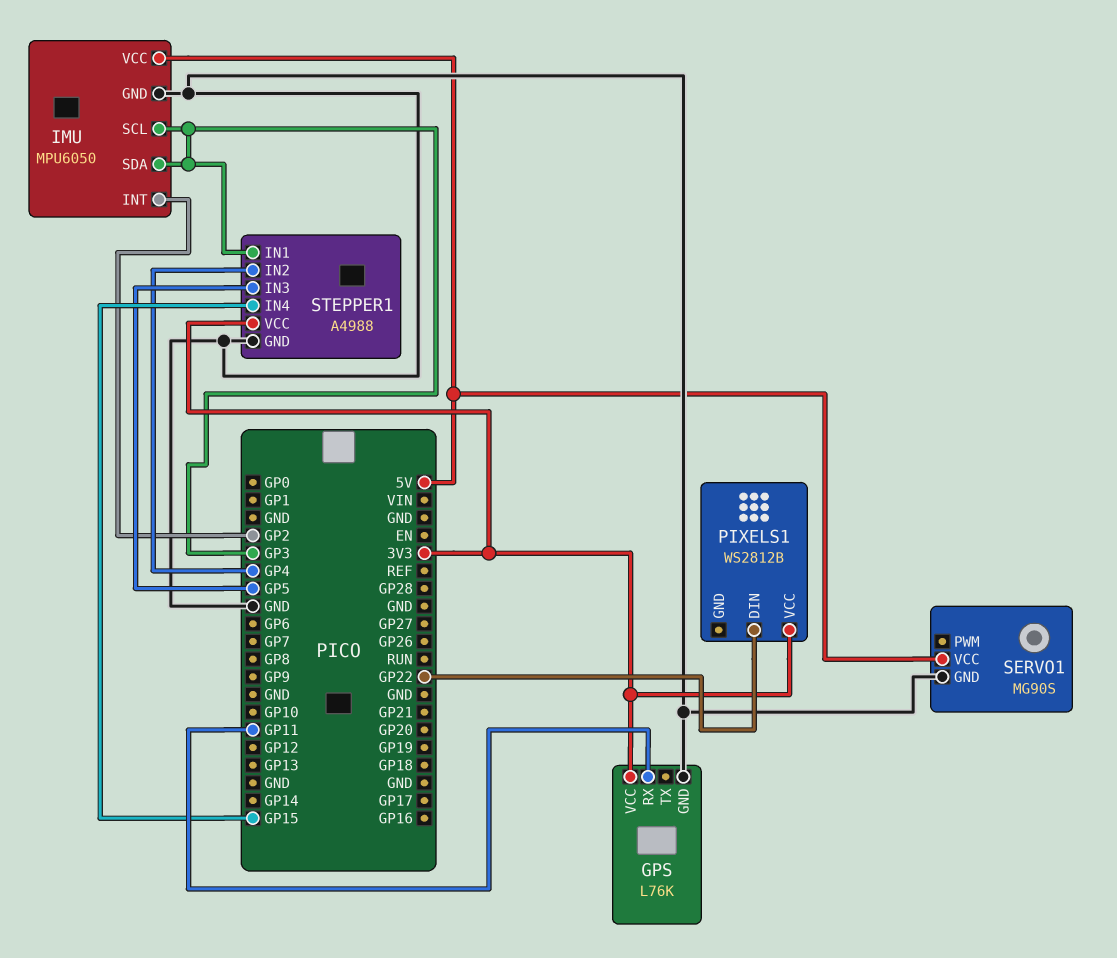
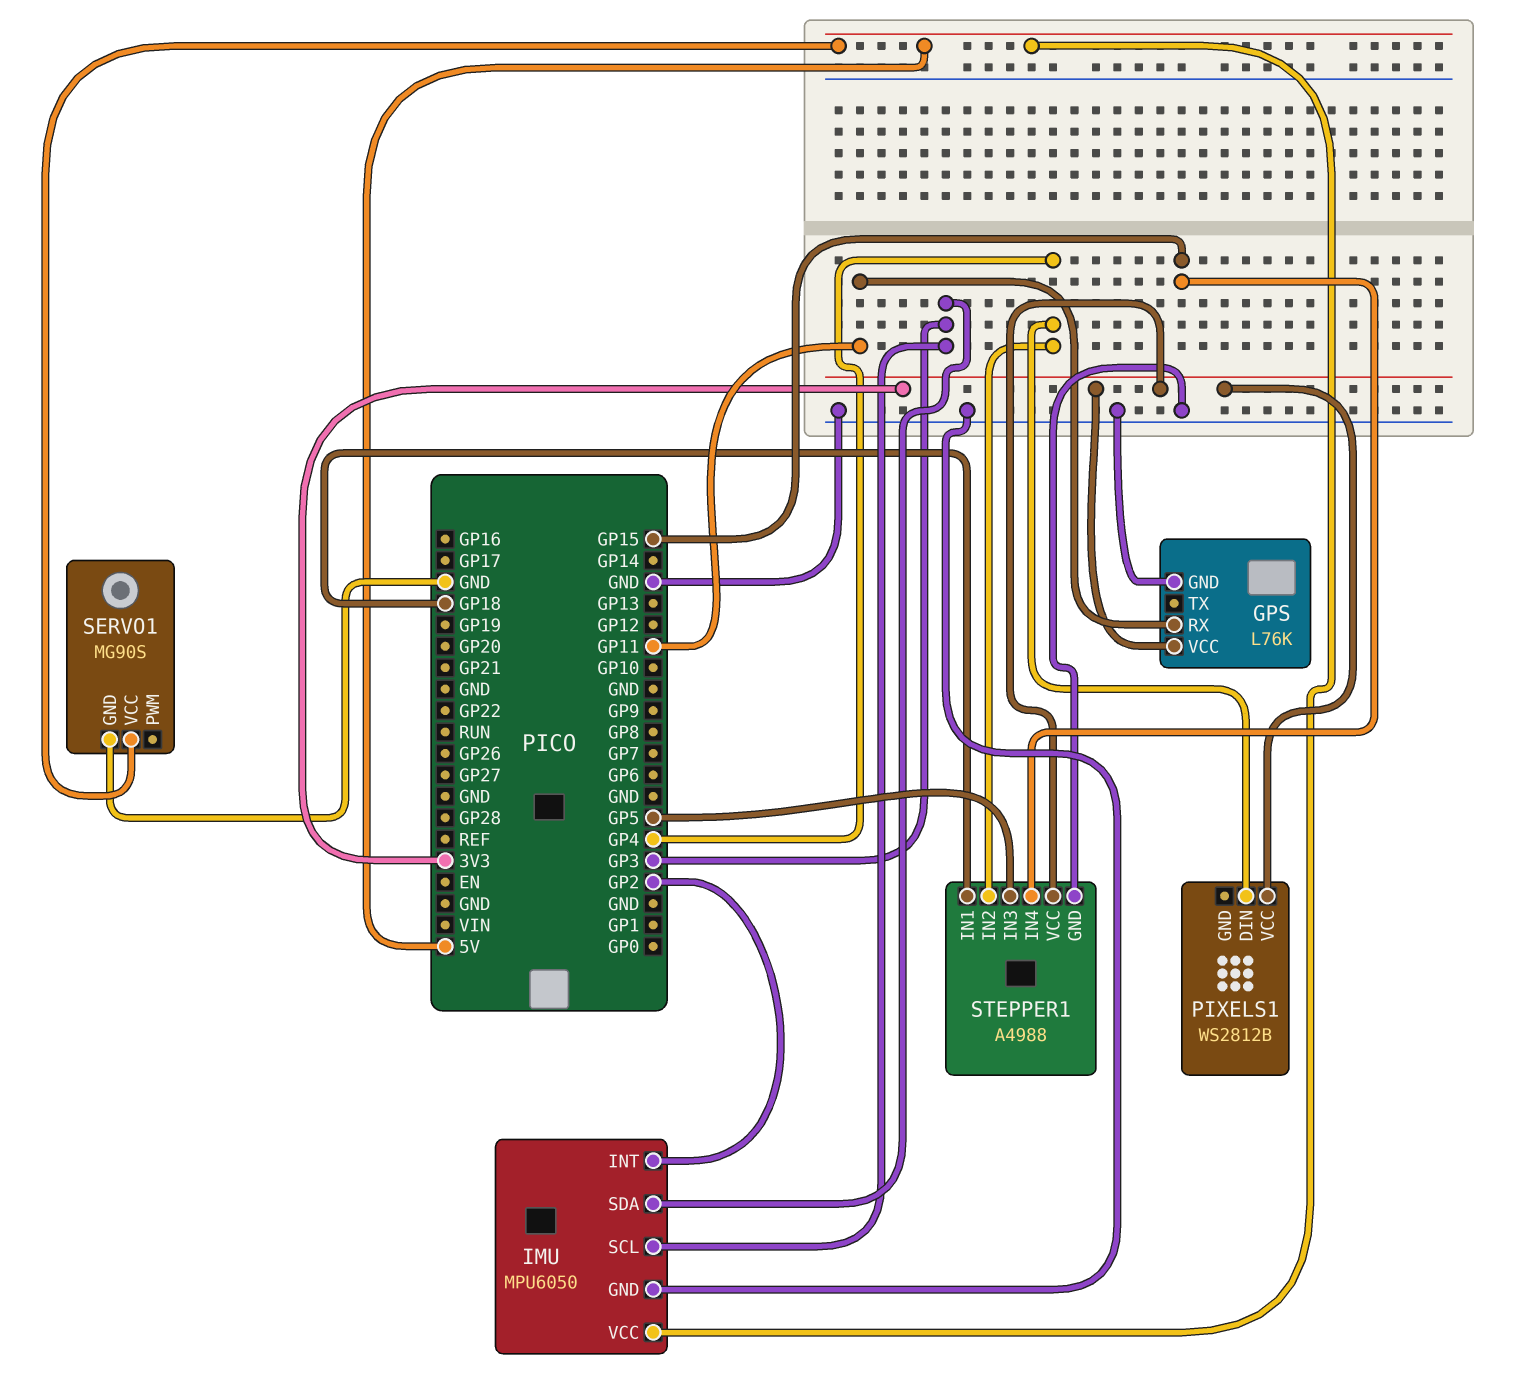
PIXELS1 pin DIN: GP22 -> GP4
STEPPER1 pin IN1: GP3 -> GP18

